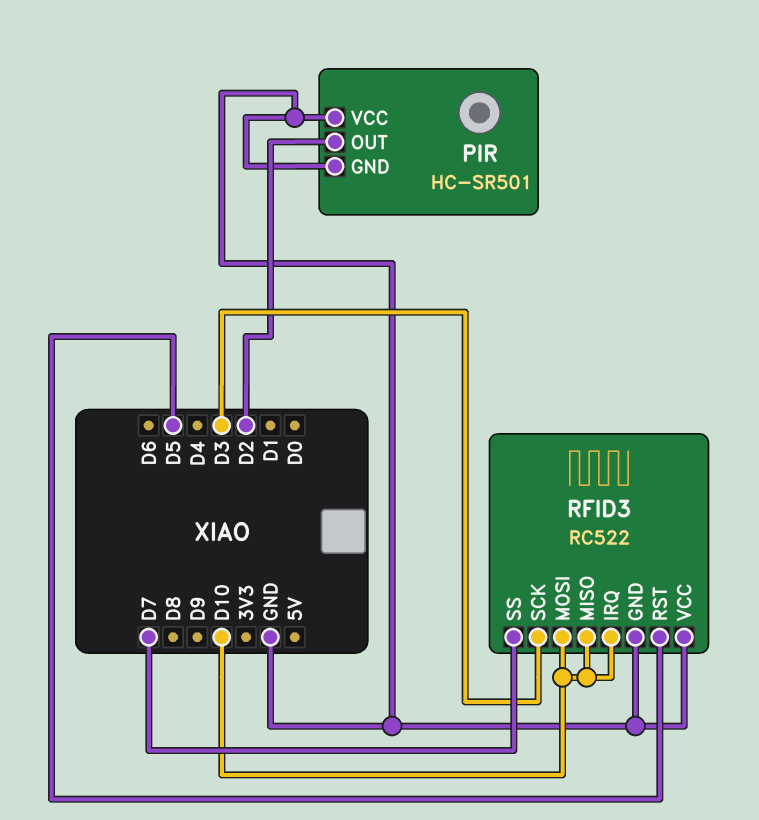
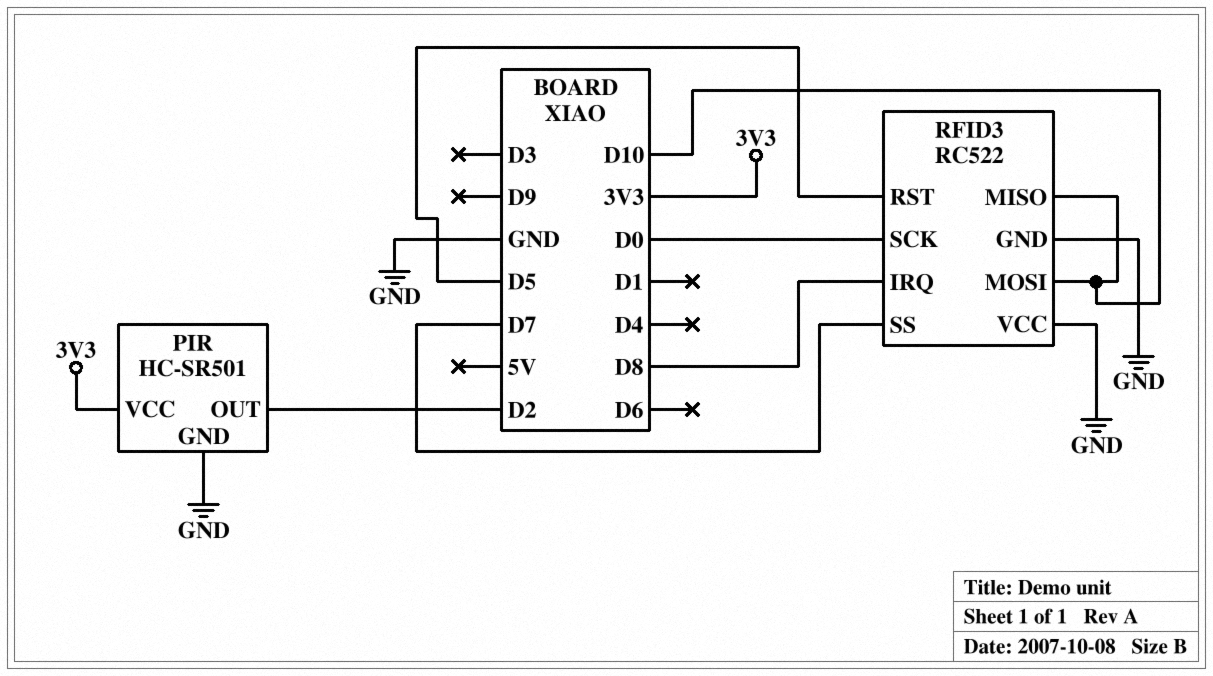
PIR pin VCC: GND -> 3V3
RFID3 pin IRQ: D10 -> D8
RFID3 pin SCK: D3 -> D0

